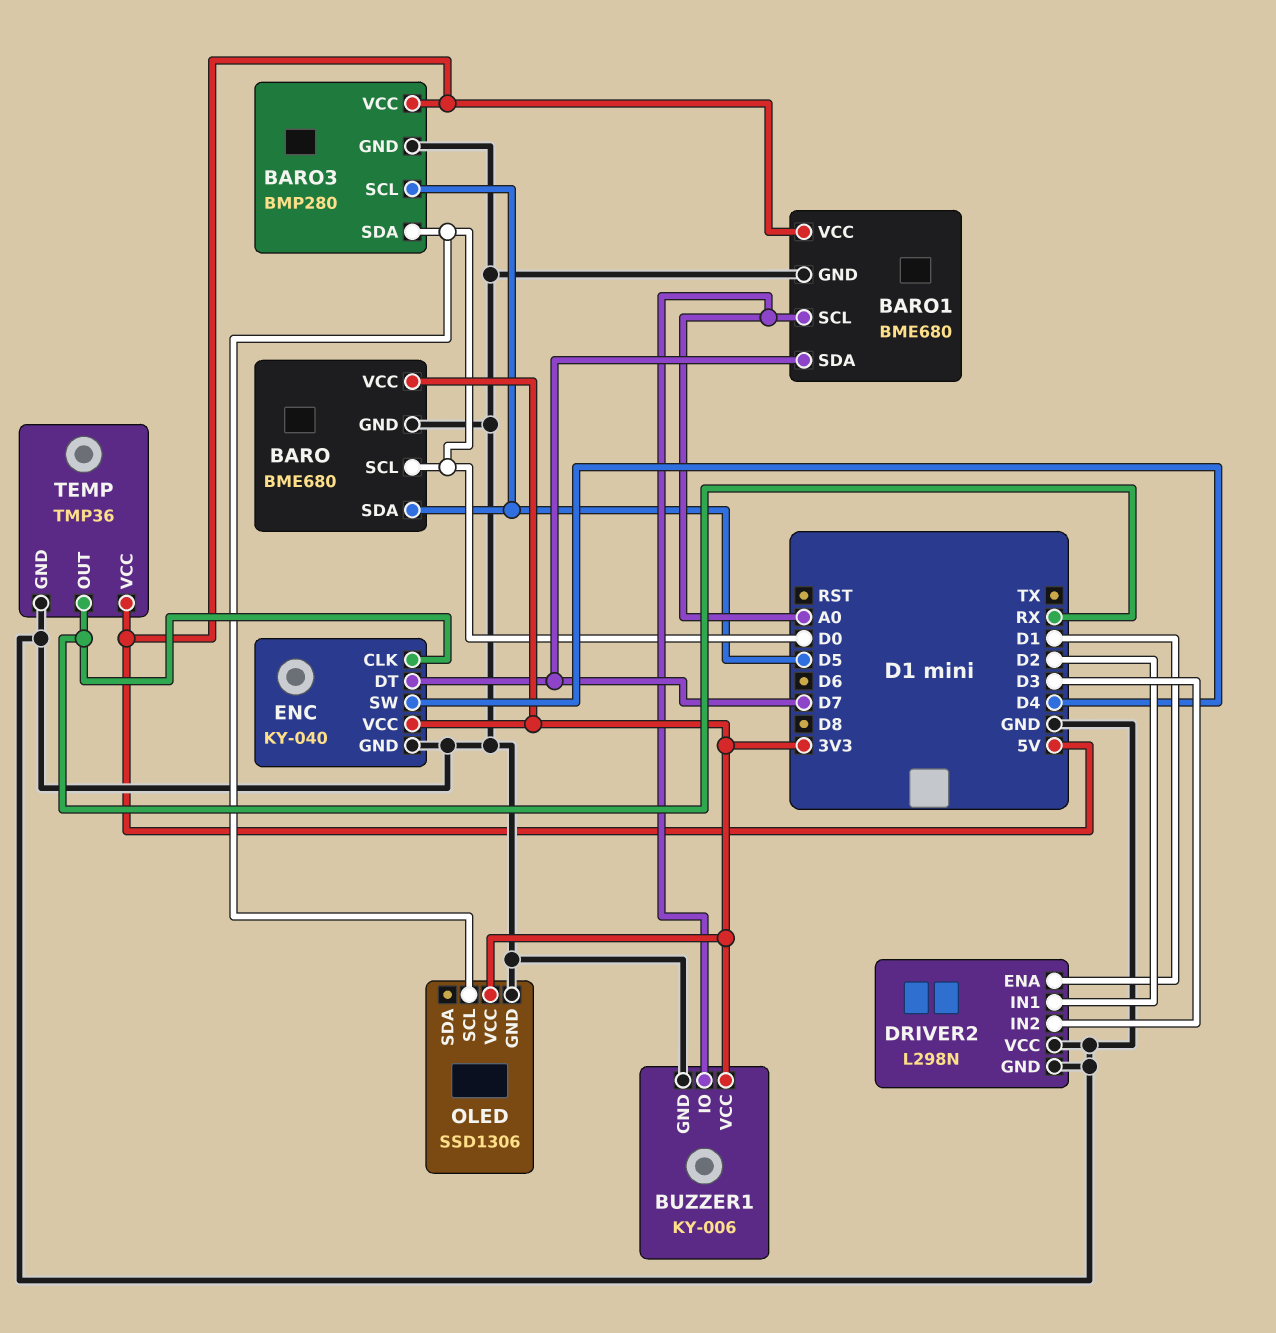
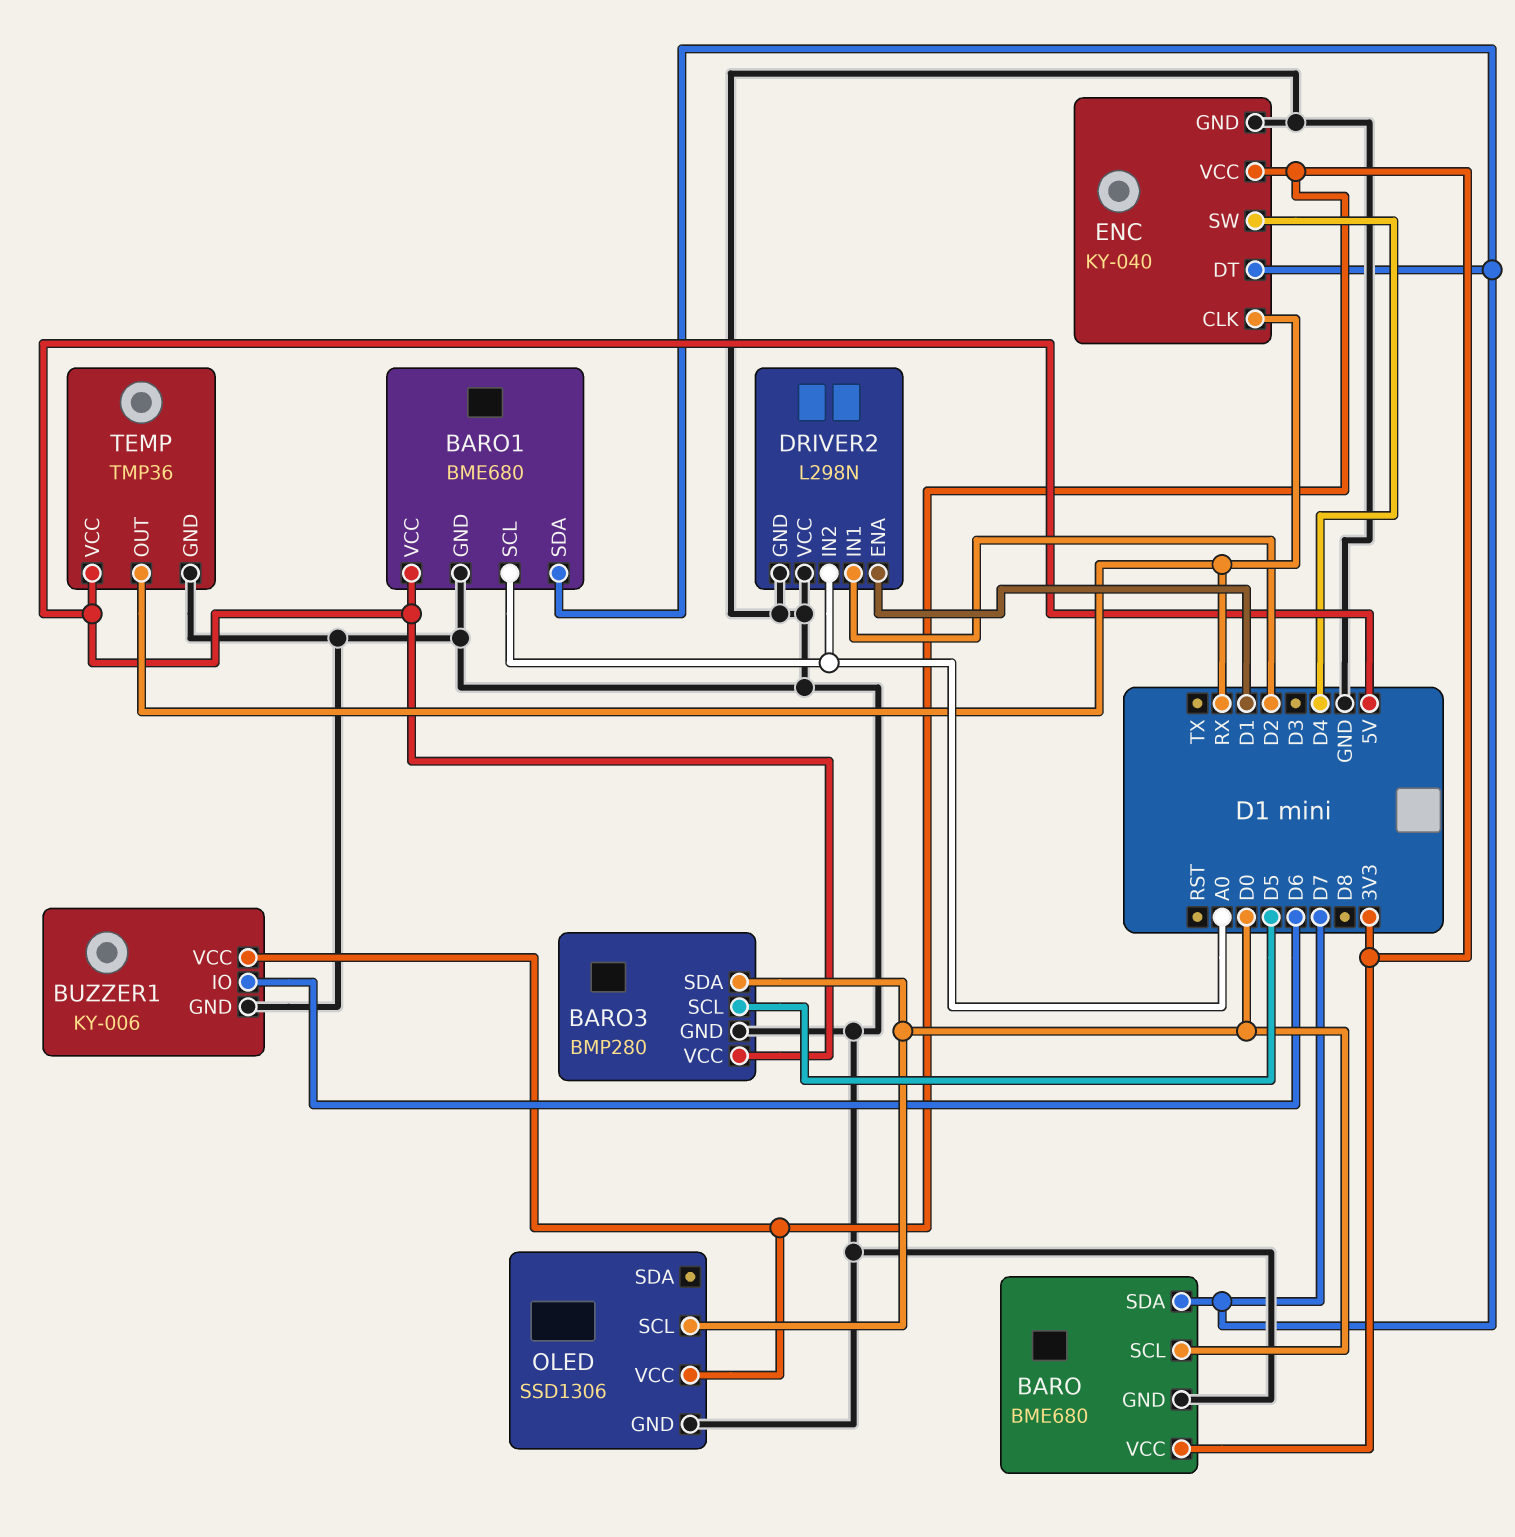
BARO pin SDA: D5 -> D7
BUZZER1 pin IO: A0 -> D6
DRIVER2 pin IN2: D3 -> A0

